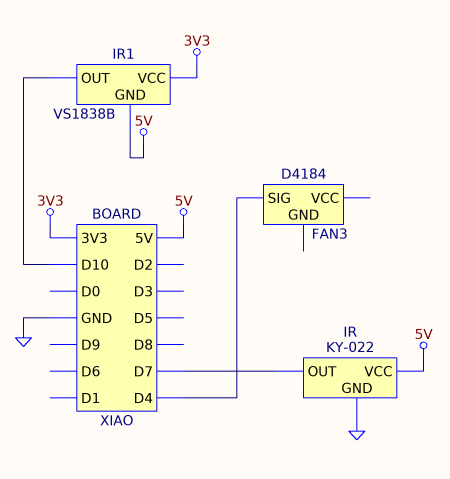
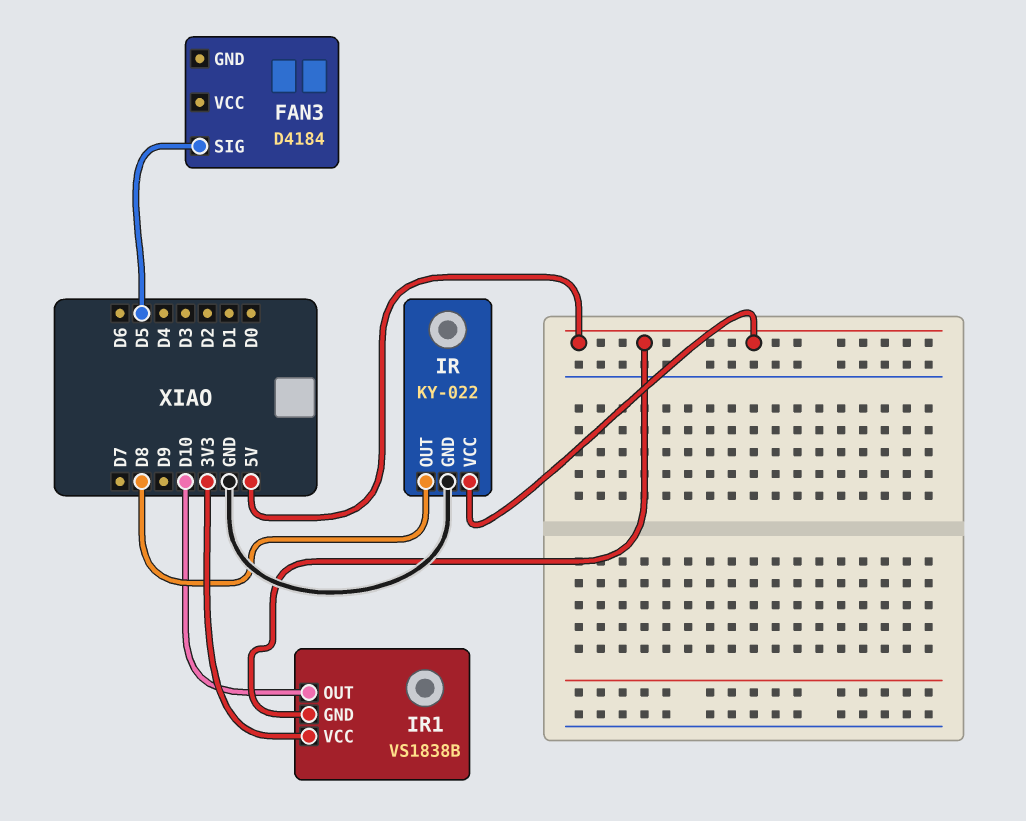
FAN3 pin SIG: D4 -> D5
IR pin OUT: D7 -> D8

